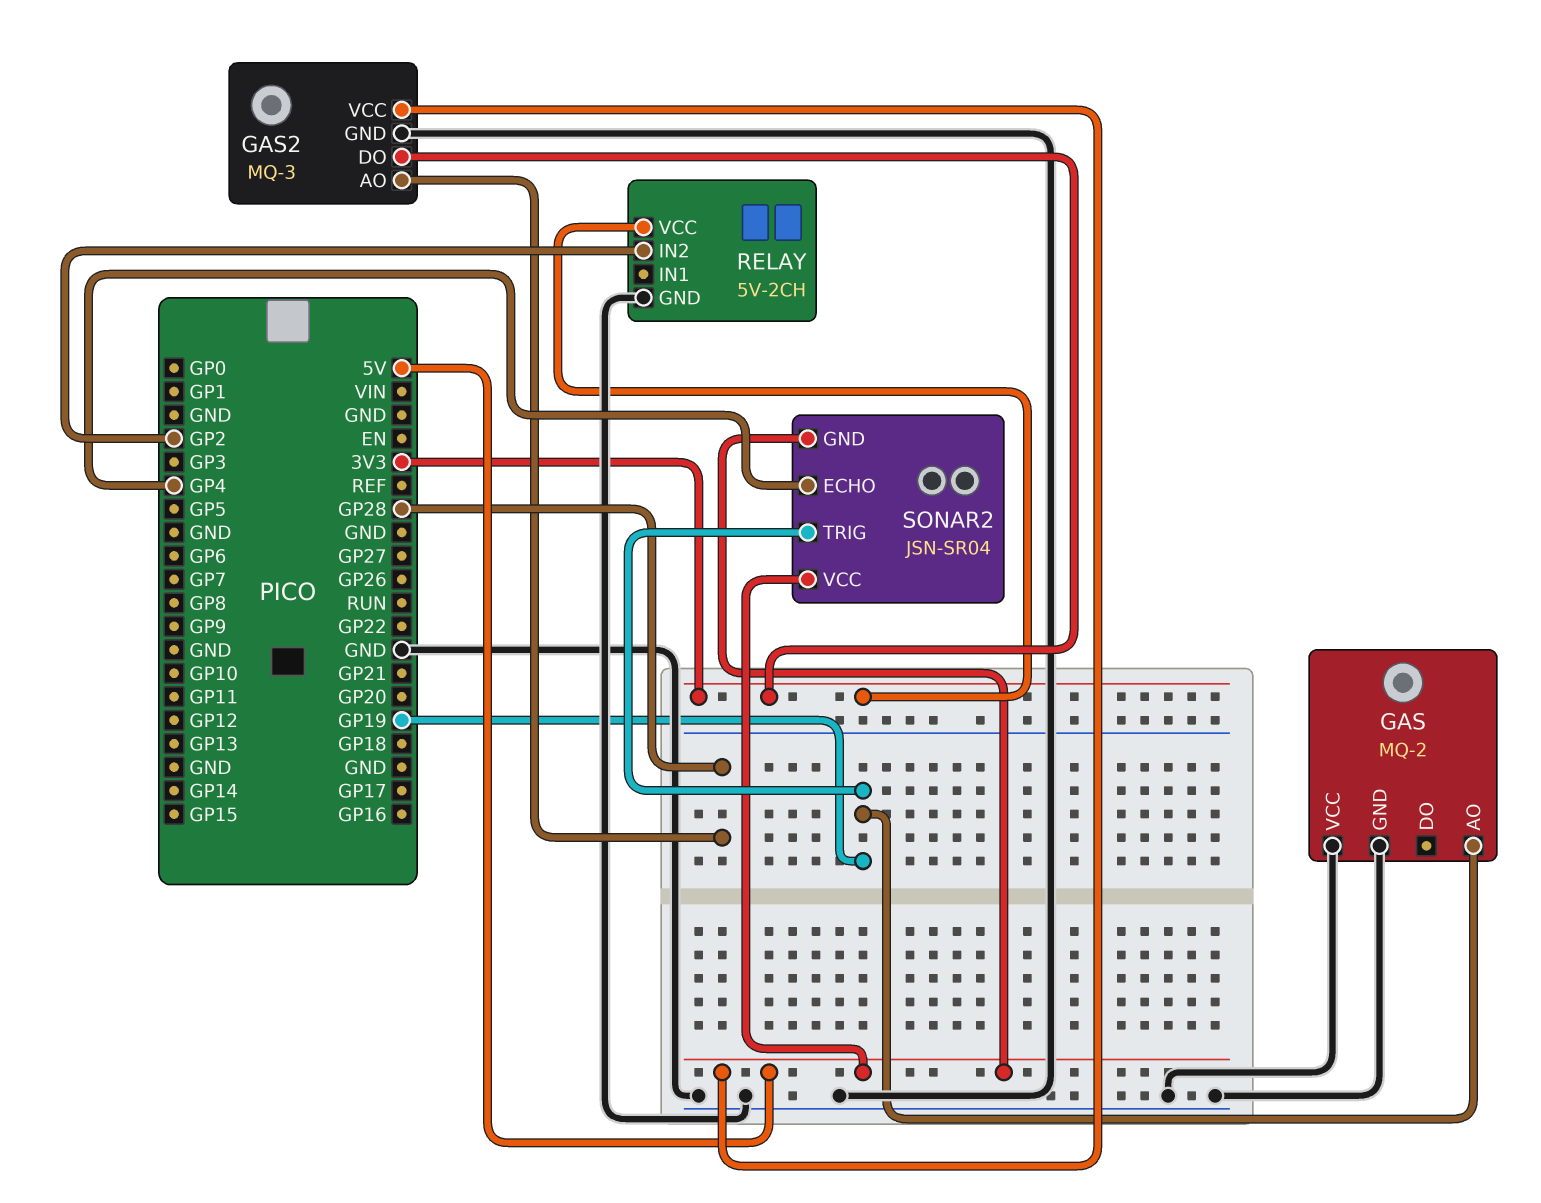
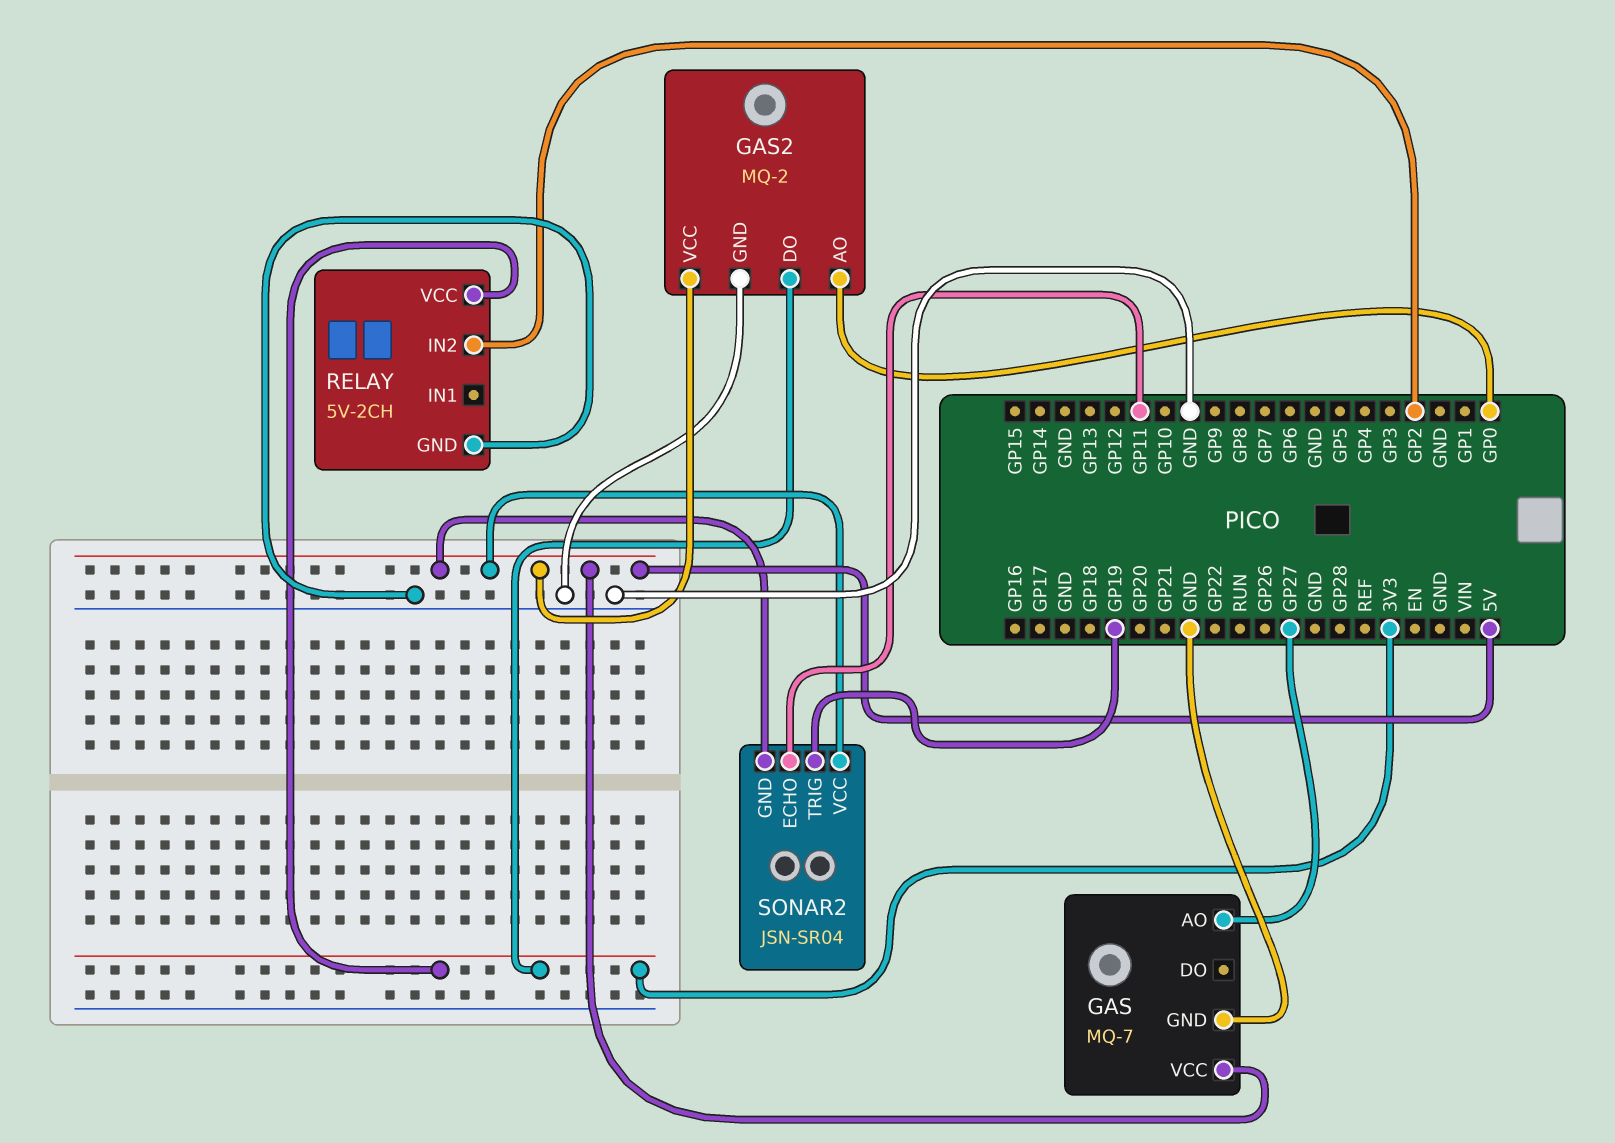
GAS: MQ-2 -> MQ-7
GAS pin AO: GP19 -> GP27
GAS pin VCC: GND -> 5V
GAS2: MQ-3 -> MQ-2
GAS2 pin AO: GP28 -> GP0
SONAR2 pin ECHO: GP4 -> GP11

